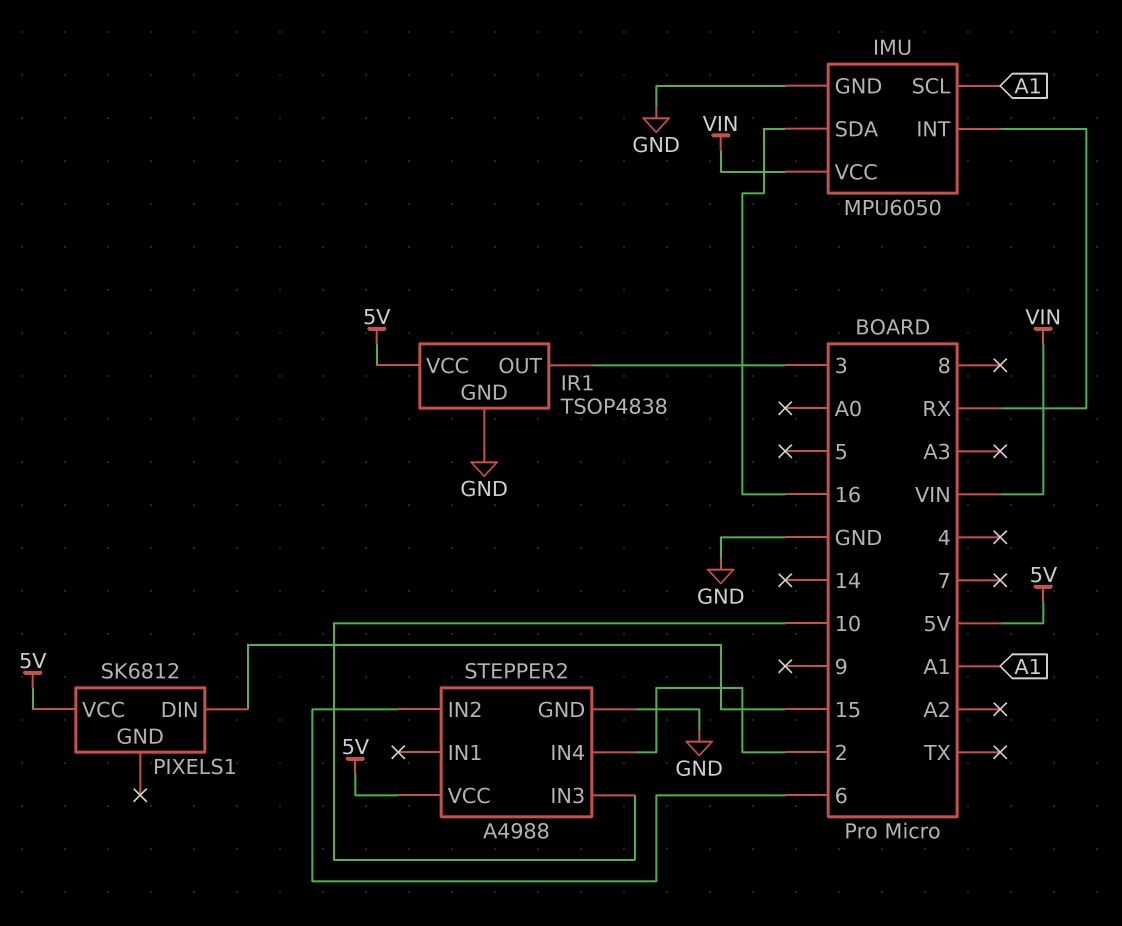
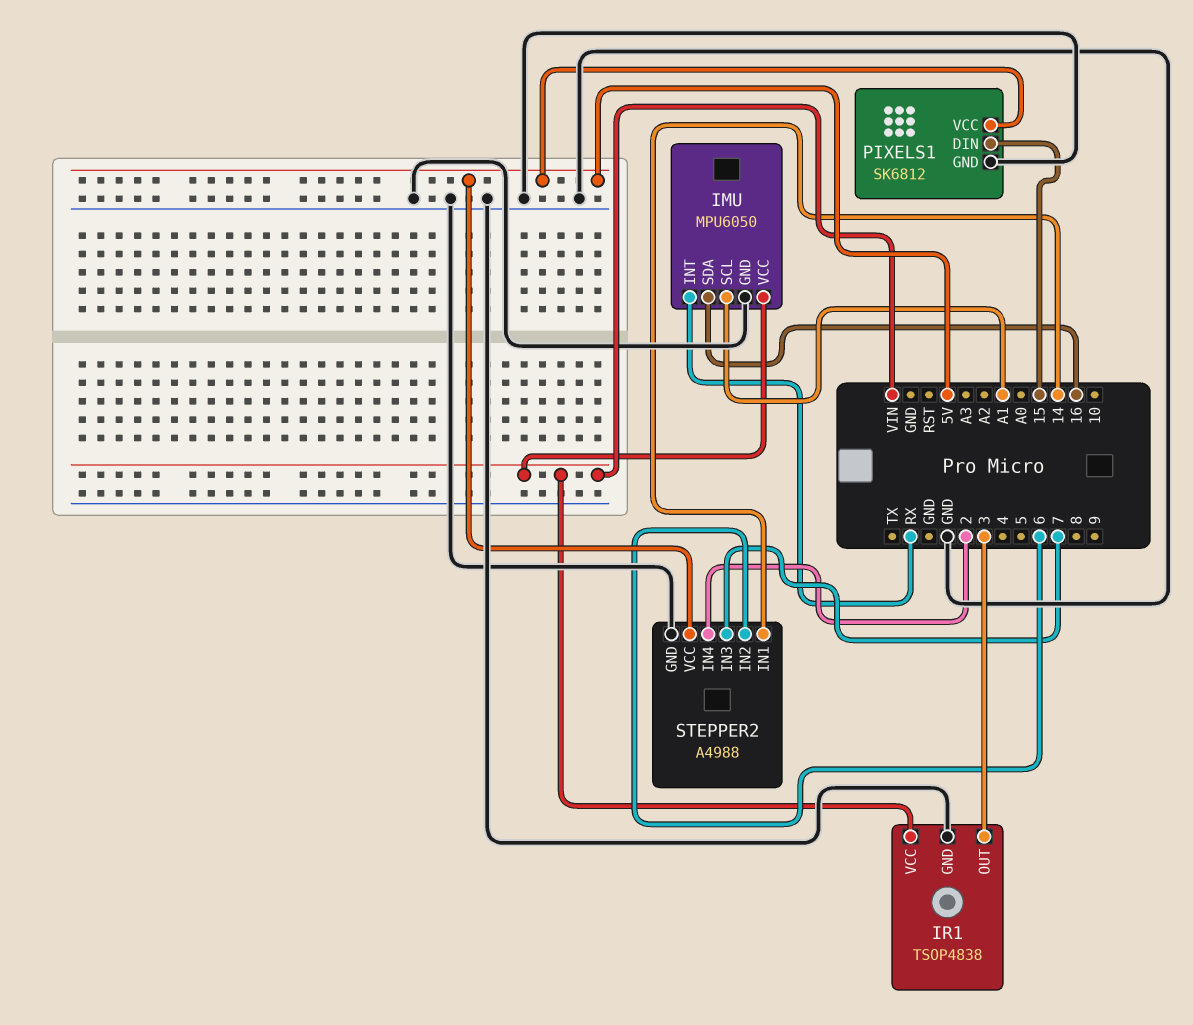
IR1 pin VCC: 5V -> VIN
PIXELS1 pin GND: none -> GND
STEPPER2 pin IN1: none -> 14
STEPPER2 pin IN3: 10 -> 7

